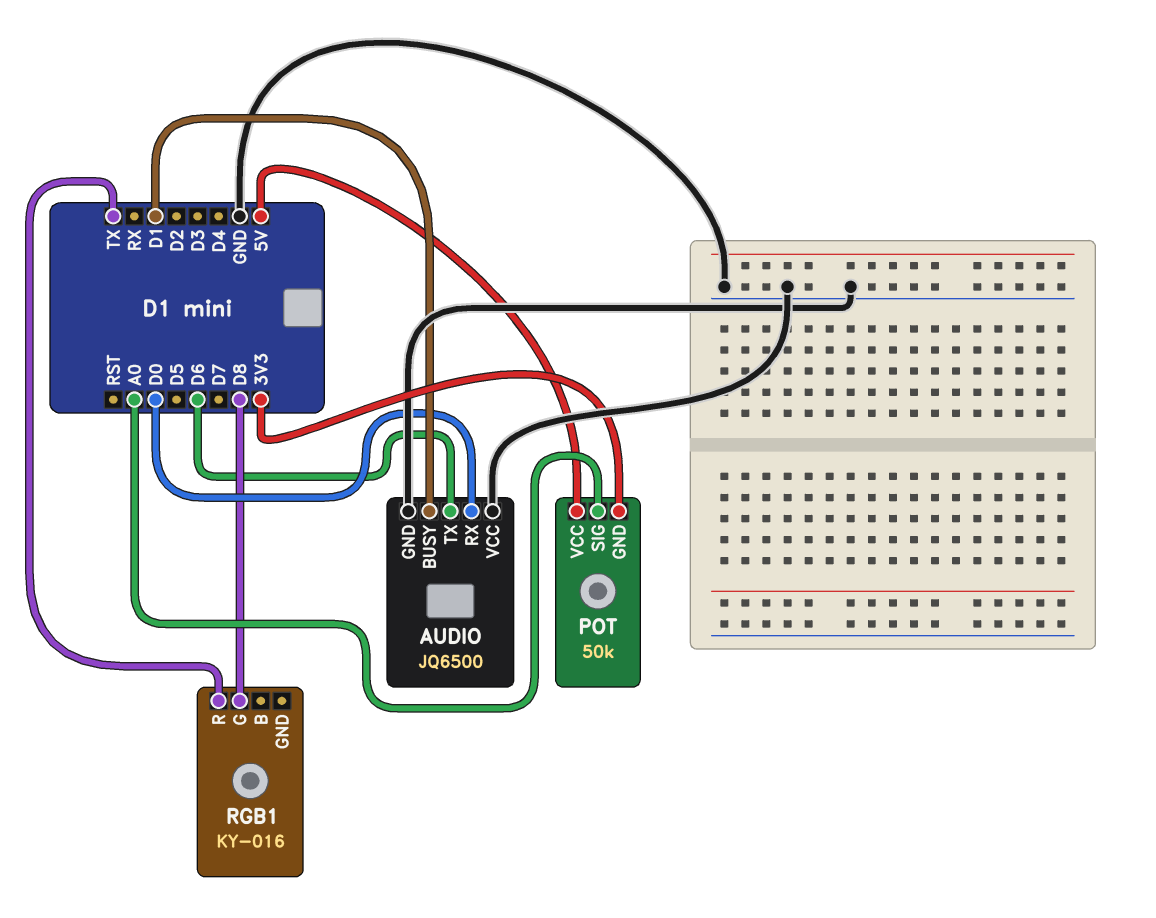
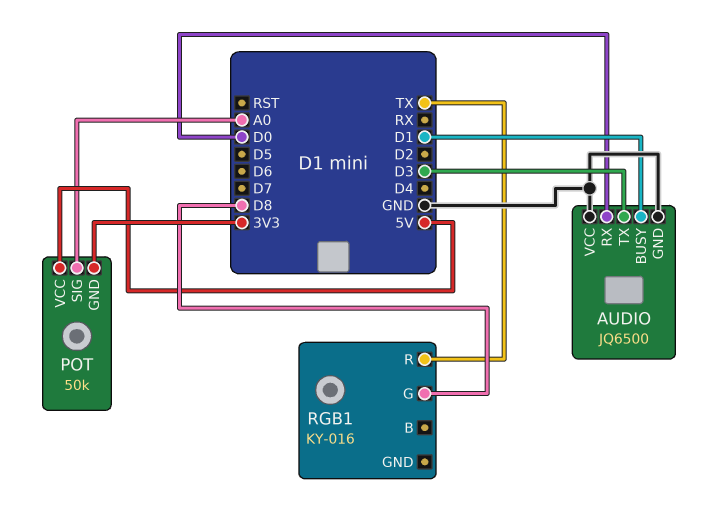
AUDIO pin TX: D6 -> D3

